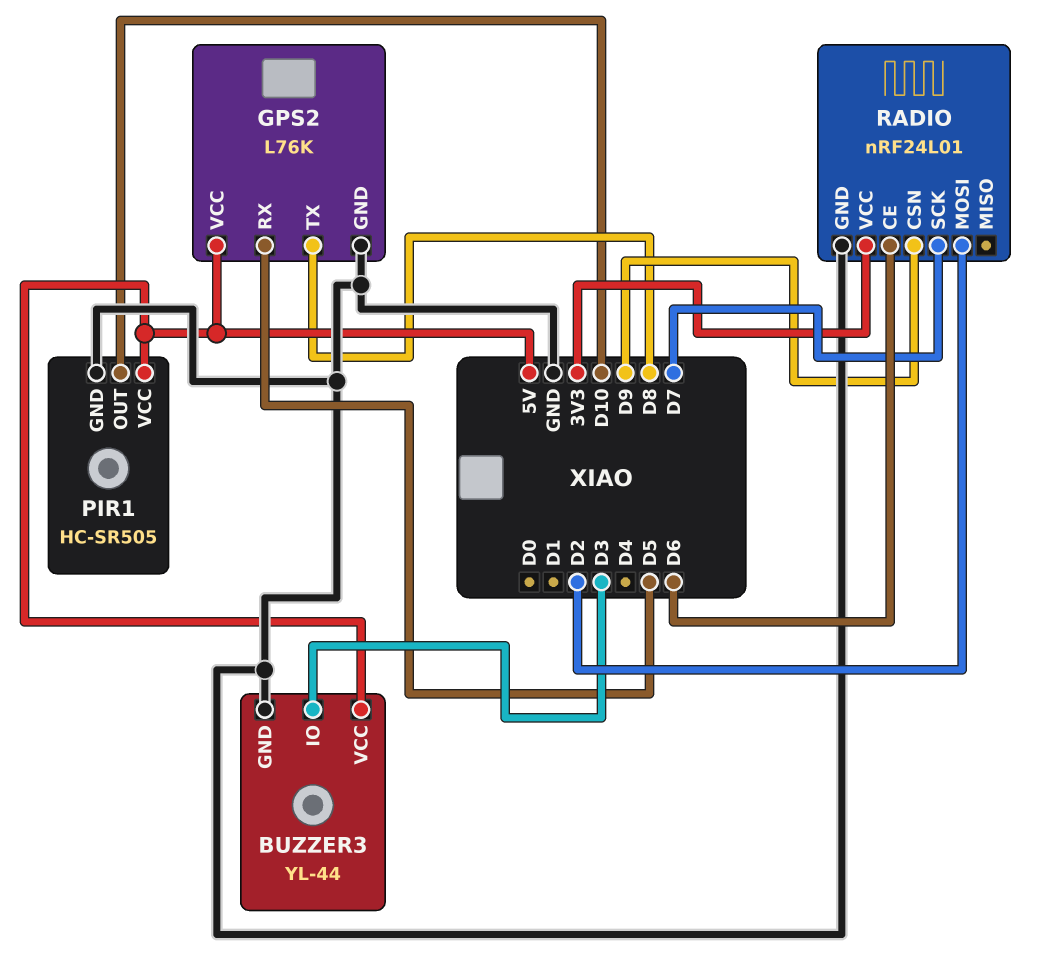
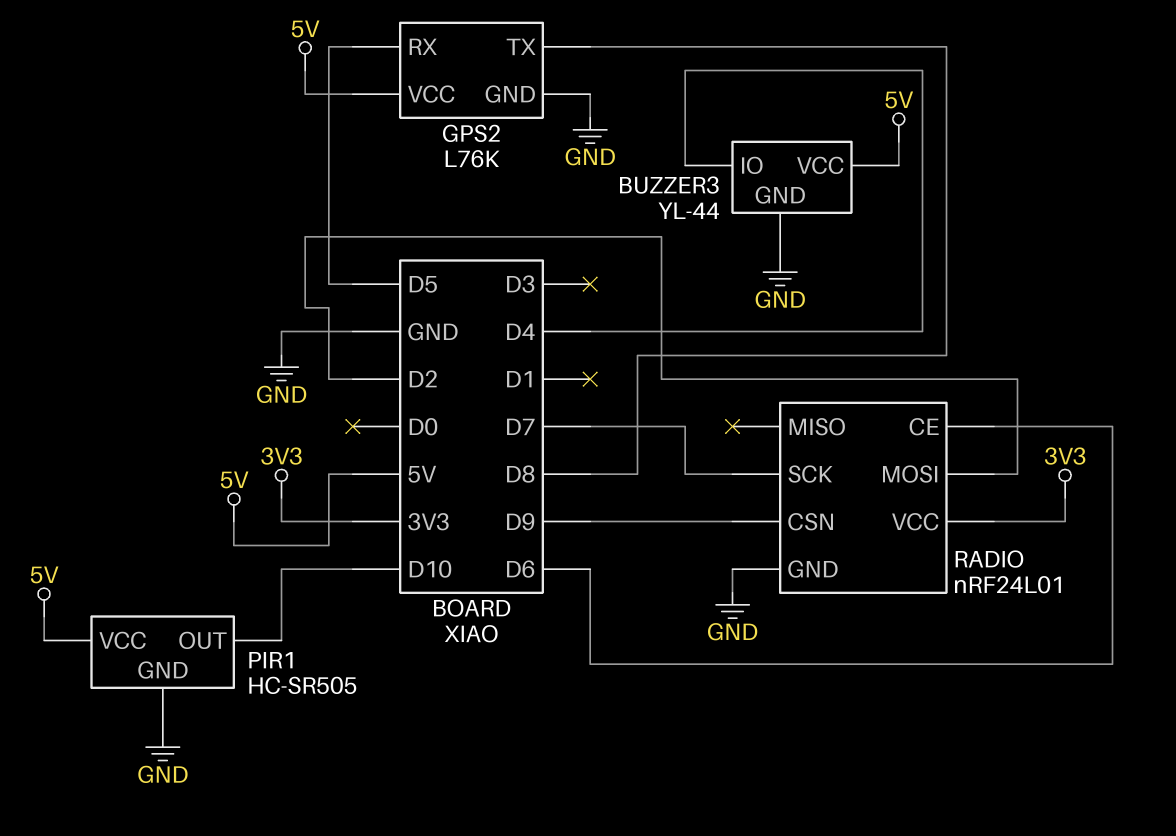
BUZZER3 pin IO: D3 -> D4

